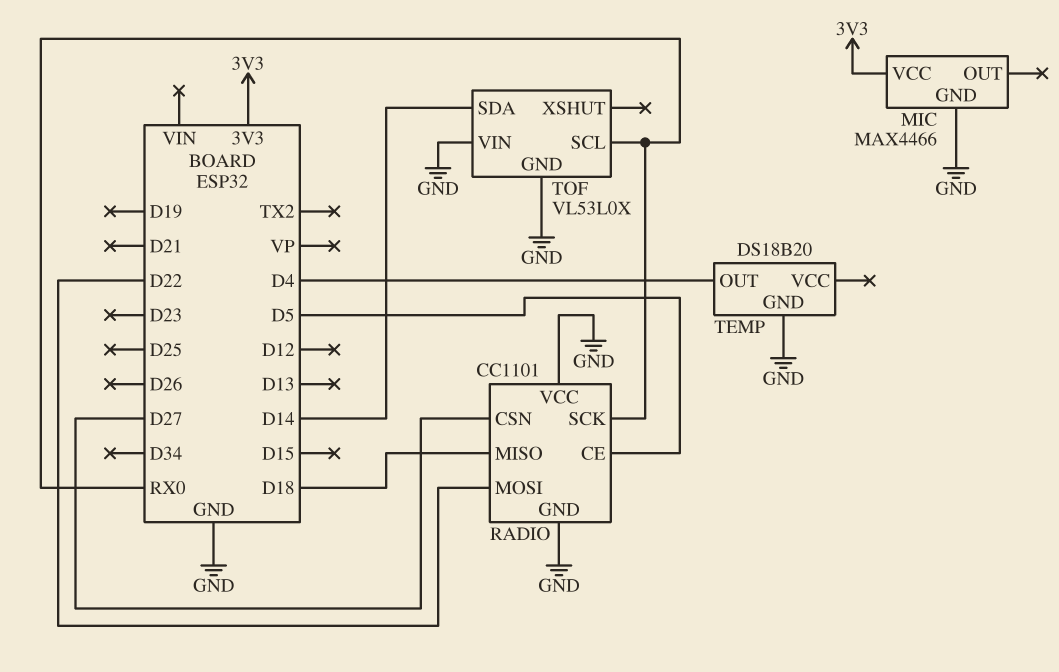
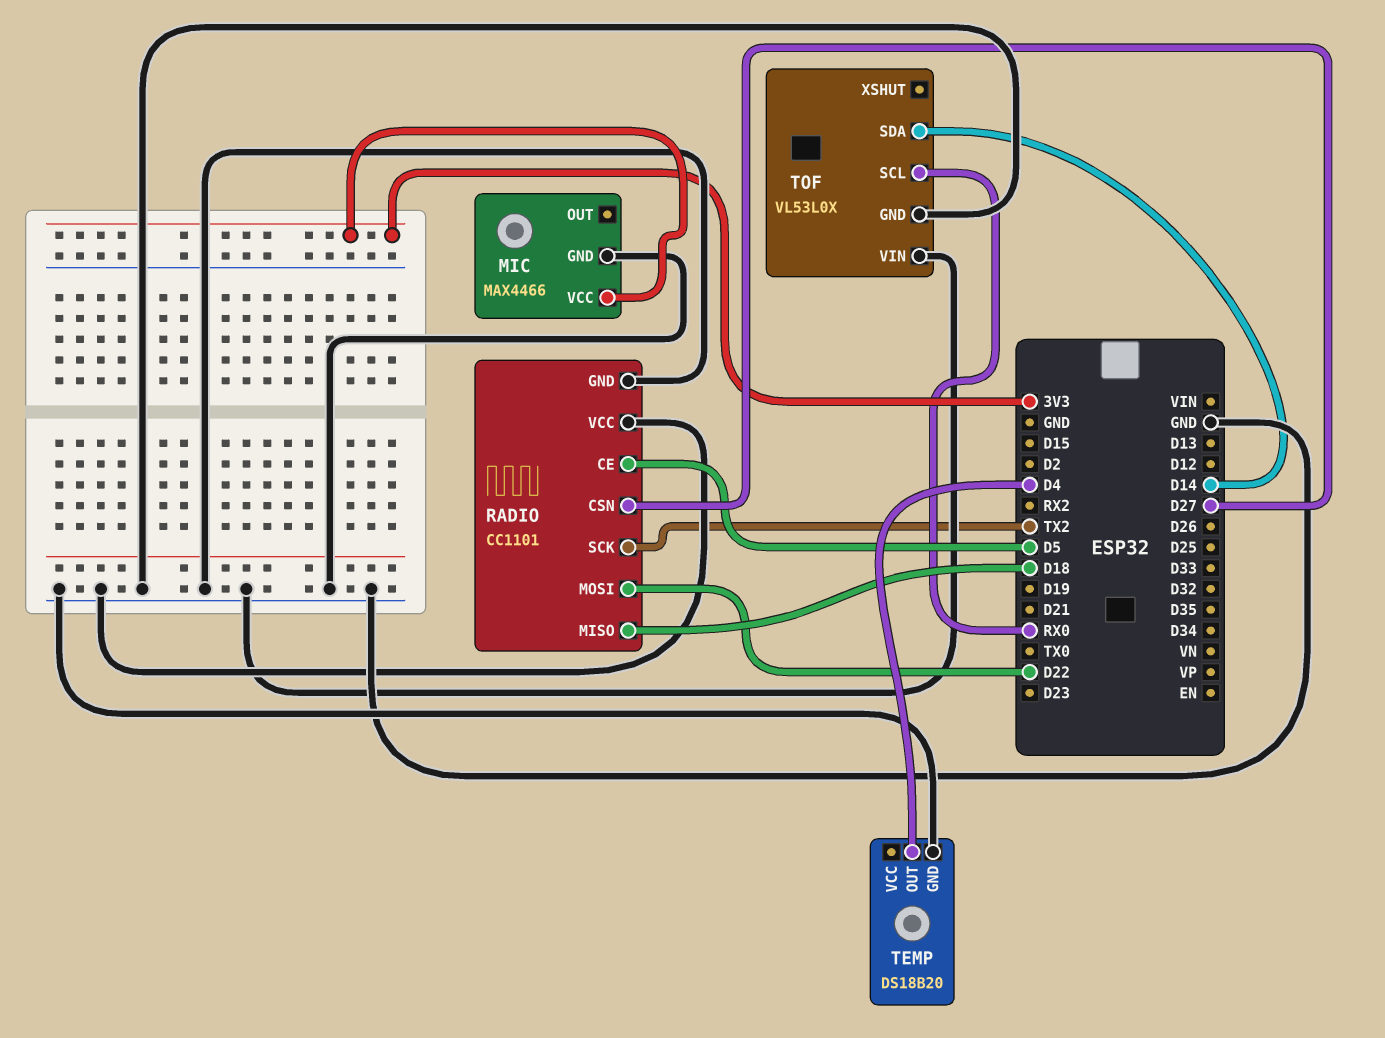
RADIO pin SCK: RX0 -> TX2

